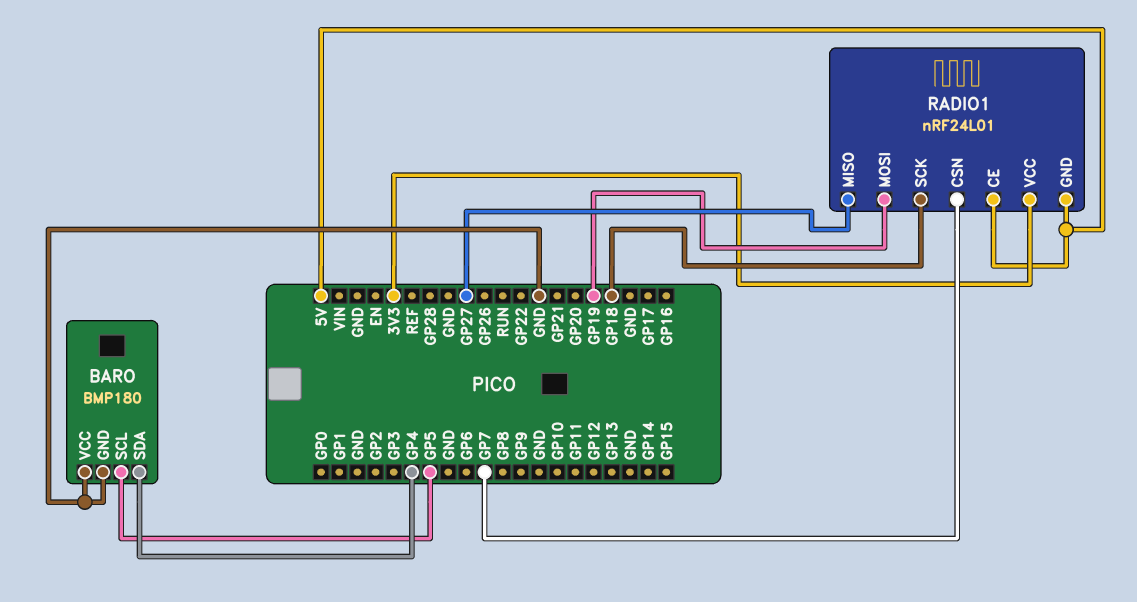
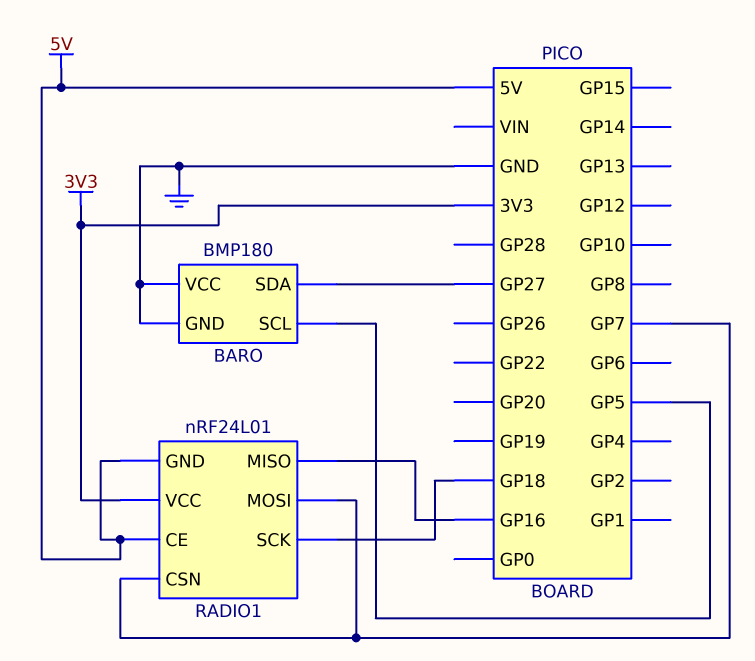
BARO pin SDA: GP4 -> GP27
RADIO1 pin MISO: GP27 -> GP16
RADIO1 pin MOSI: GP19 -> GP7

